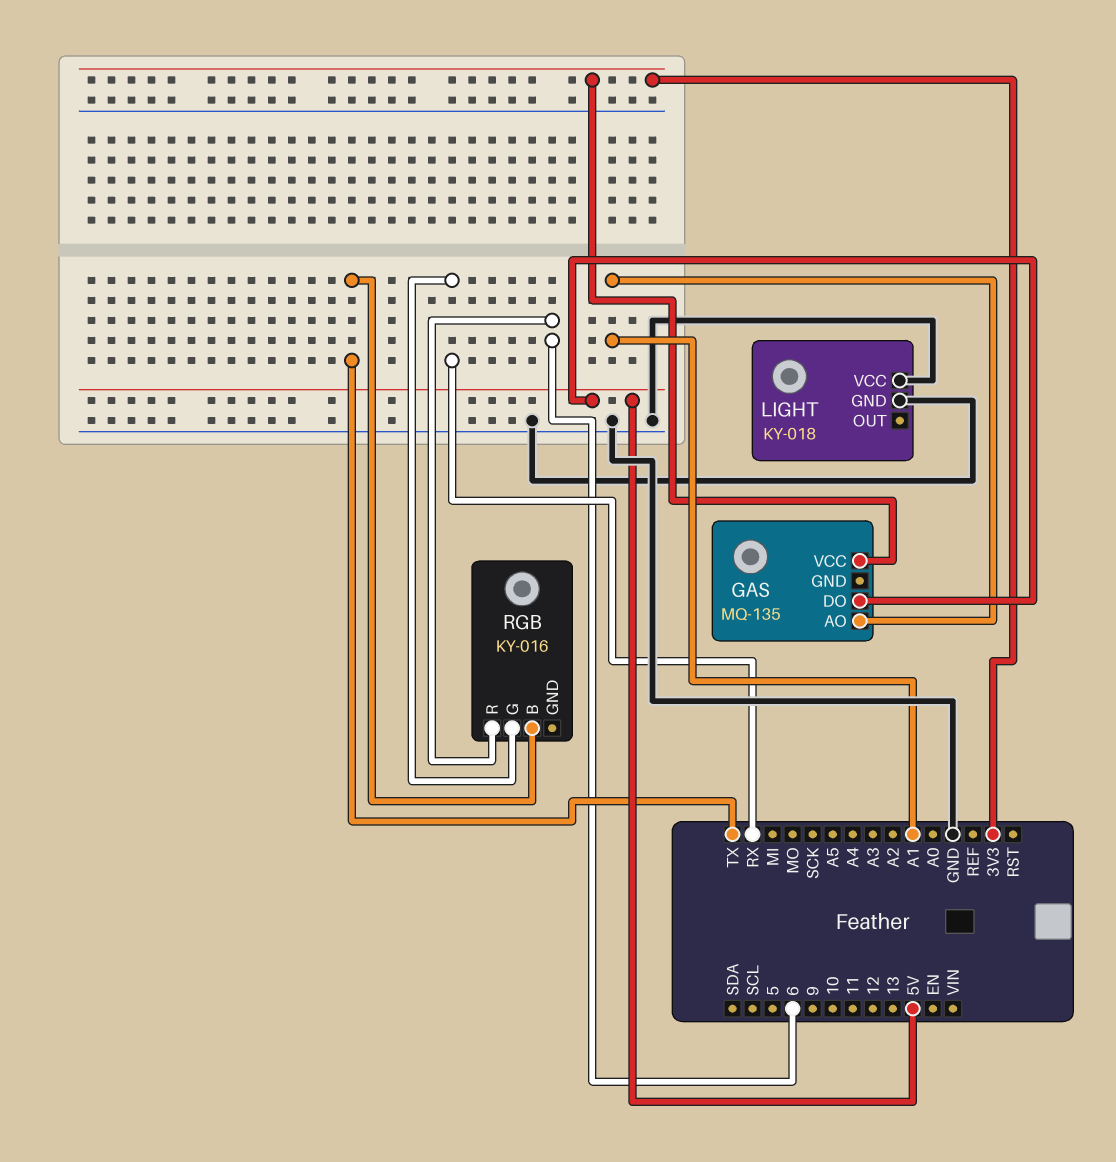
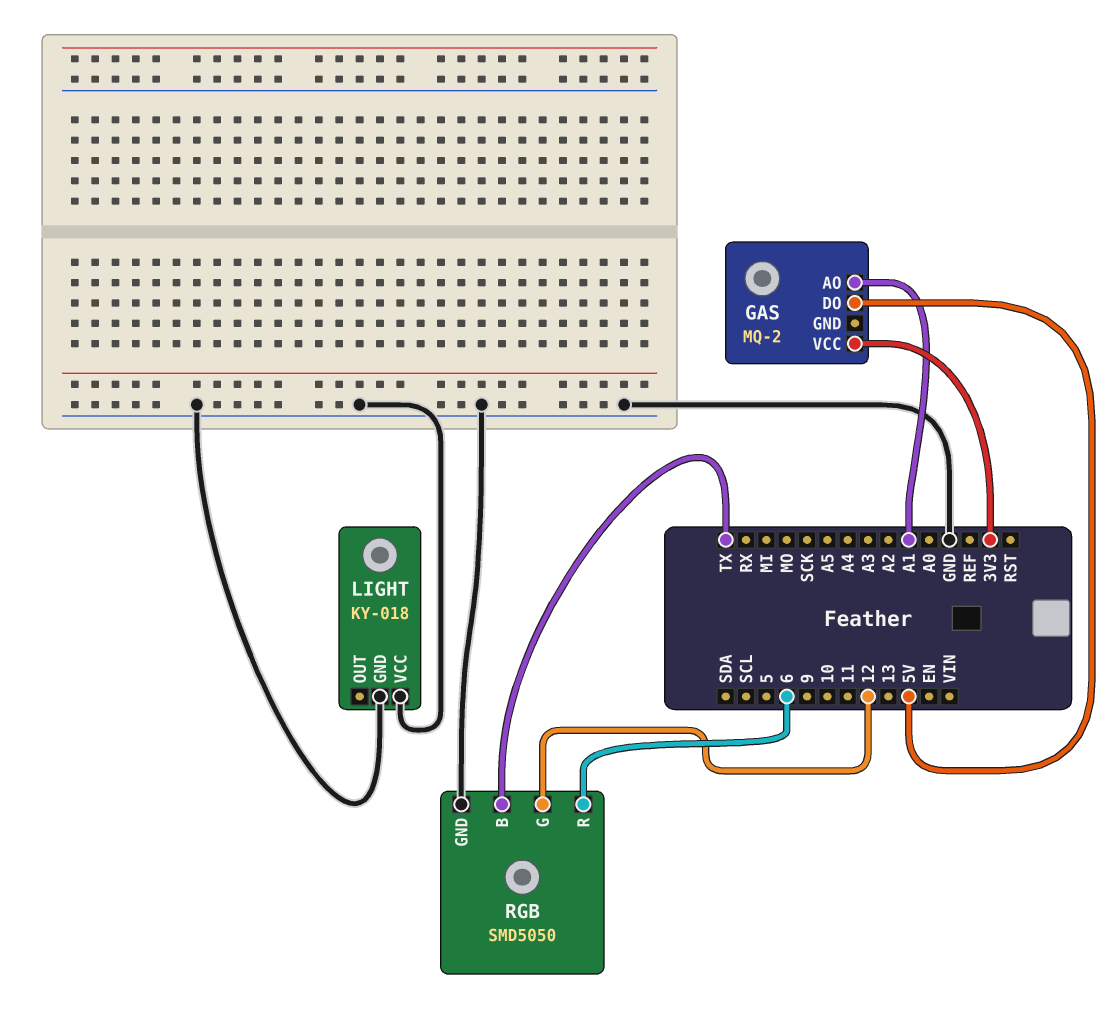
GAS: MQ-135 -> MQ-2
RGB: KY-016 -> SMD5050
RGB pin G: RX -> 12
RGB pin GND: none -> GND

